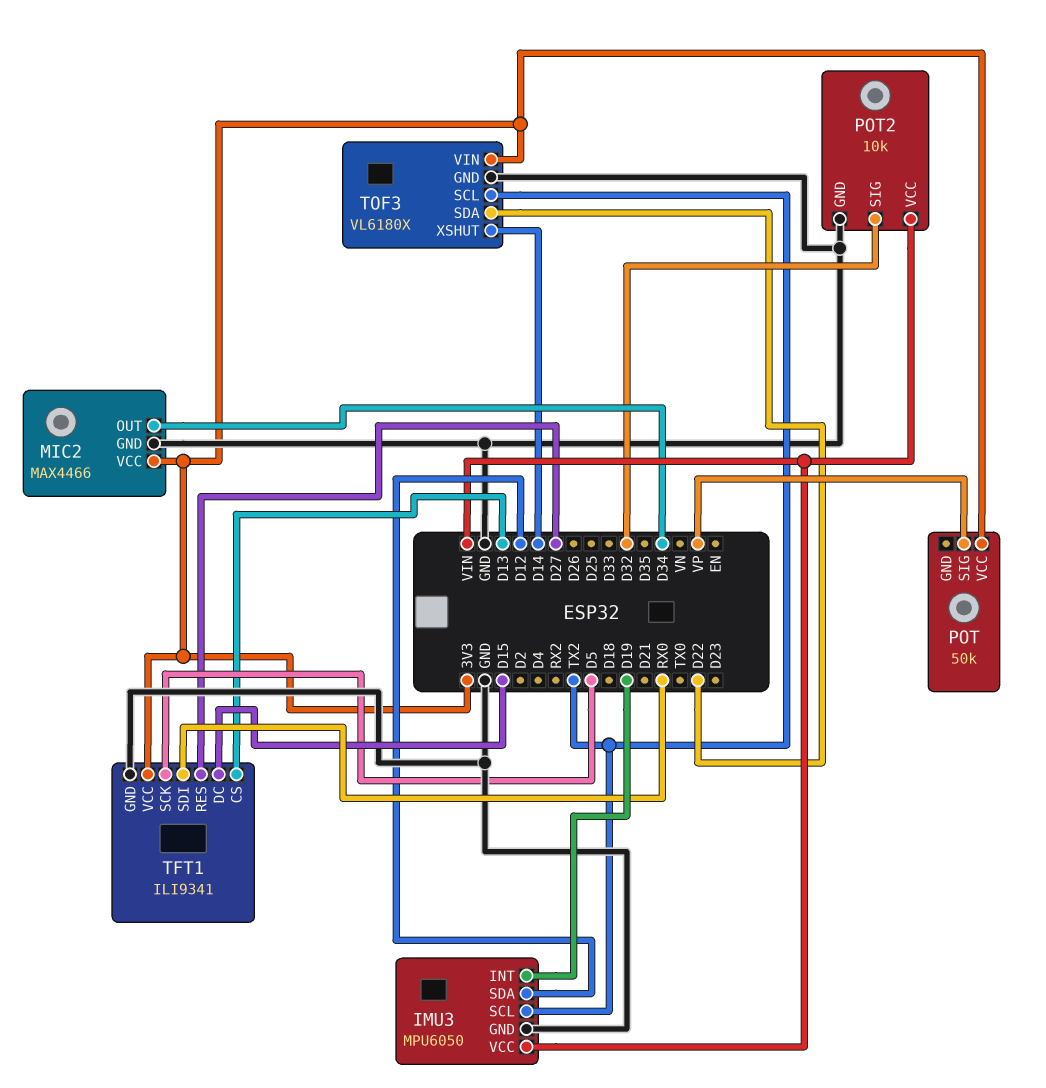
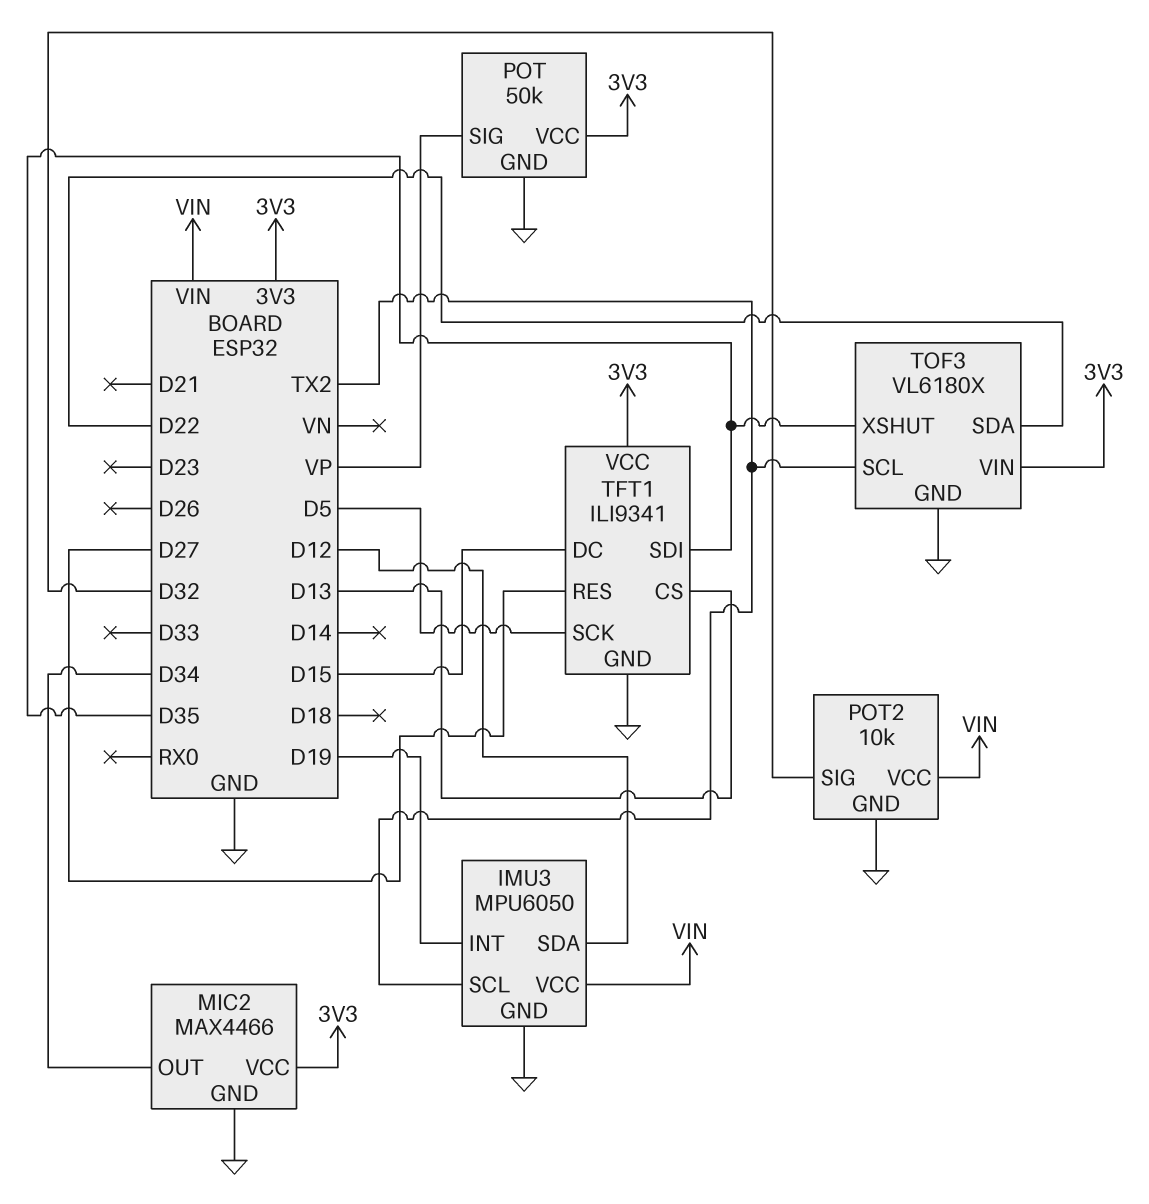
POT pin GND: none -> GND
TFT1 pin SDI: RX0 -> D35
TOF3 pin XSHUT: D14 -> D35

